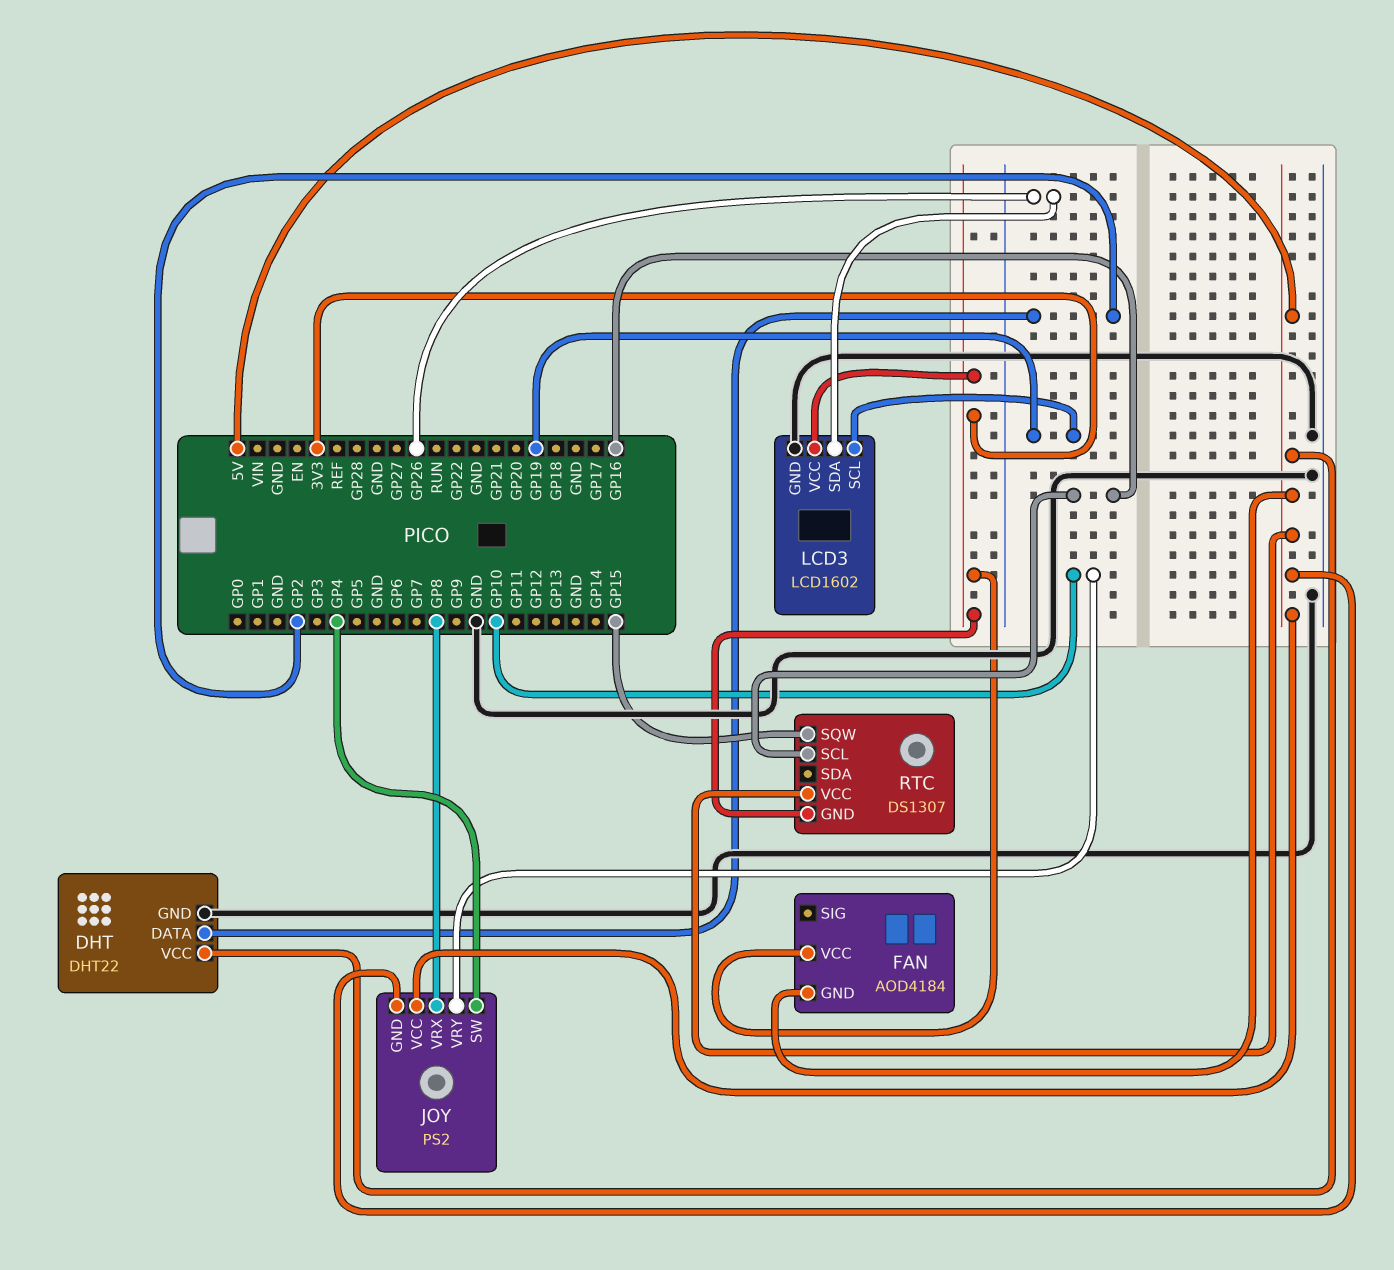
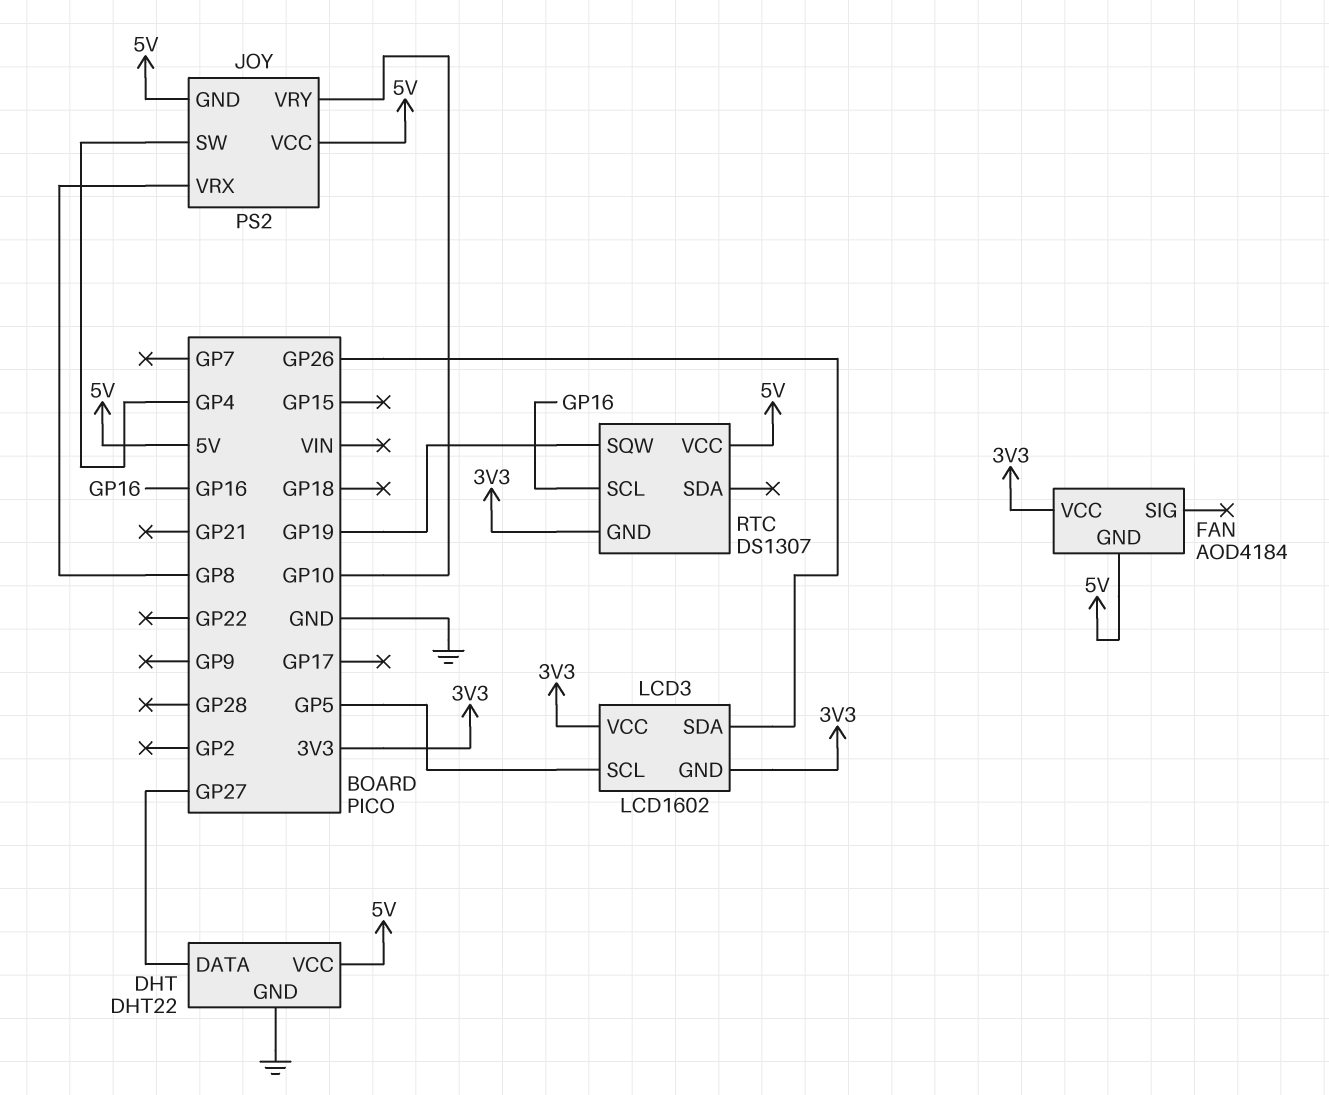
DHT pin DATA: GP2 -> GP27
LCD3 pin GND: GND -> 3V3
LCD3 pin SCL: GP19 -> GP5
RTC pin SQW: GP15 -> GP19

